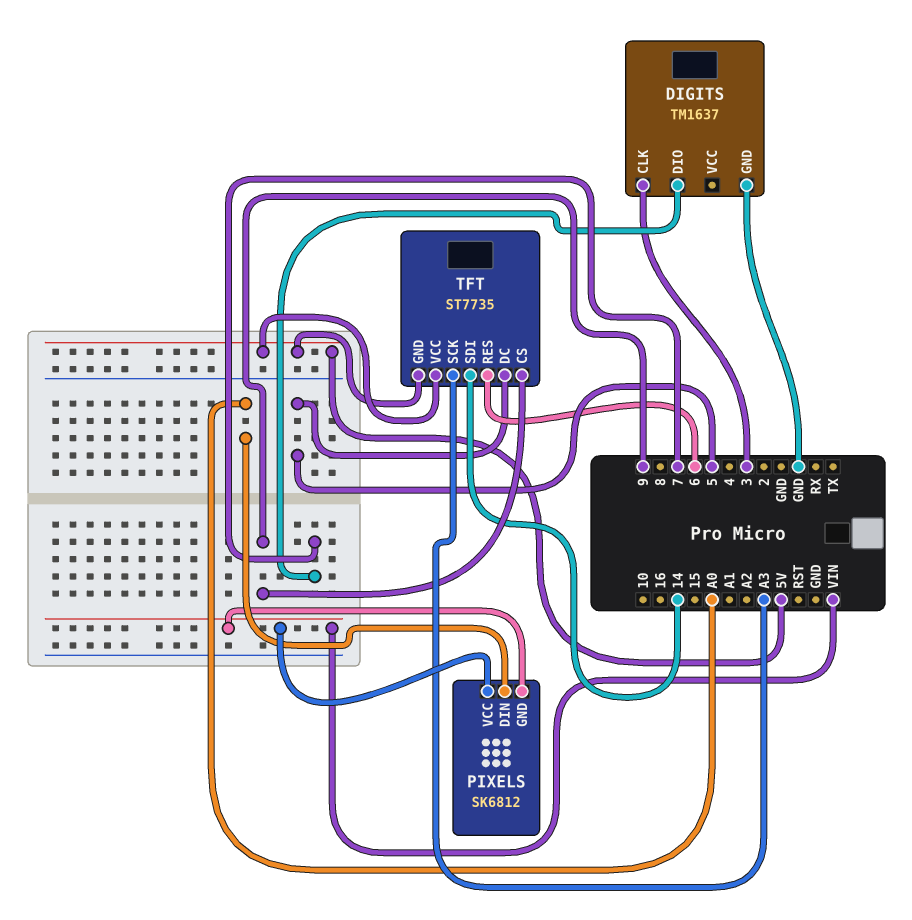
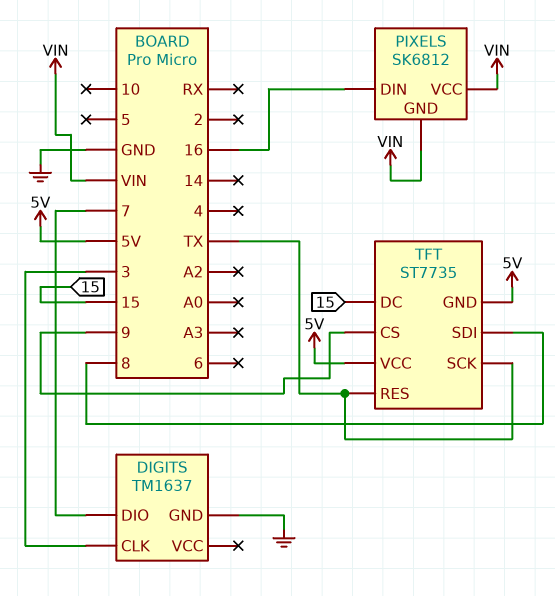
PIXELS pin DIN: A0 -> 16
TFT pin DC: 5 -> 15
TFT pin RES: 6 -> TX
TFT pin SCK: A3 -> TX
TFT pin SDI: 14 -> 8

